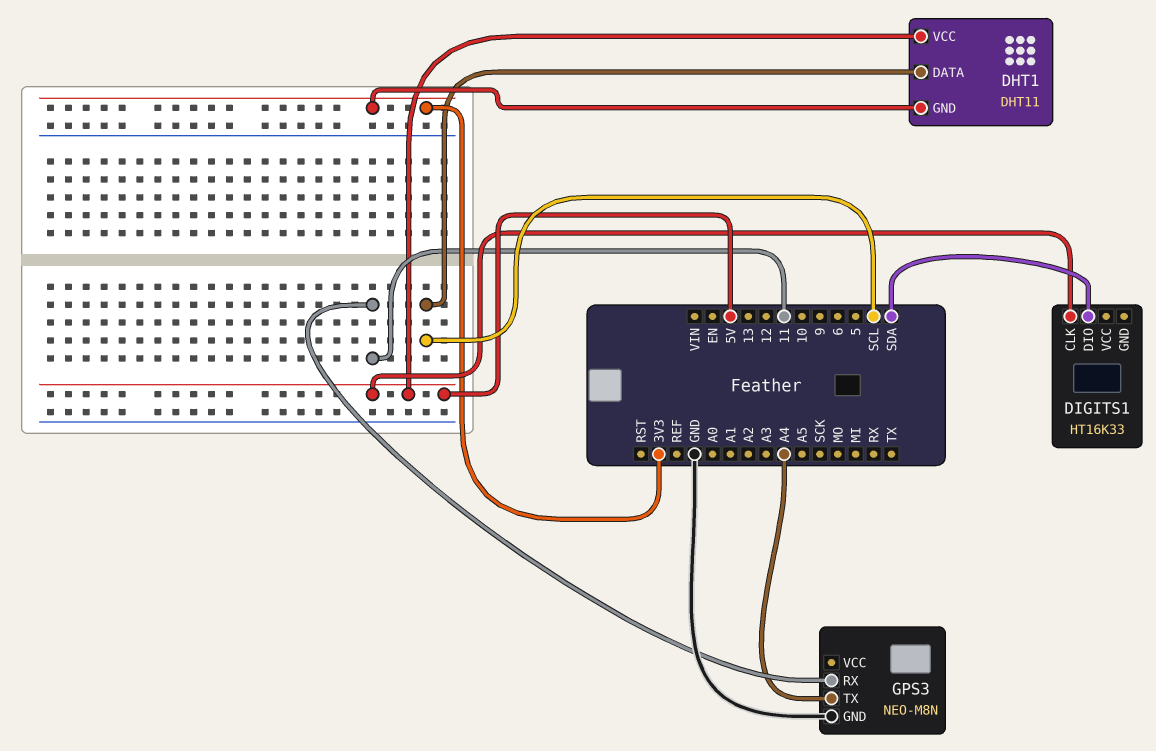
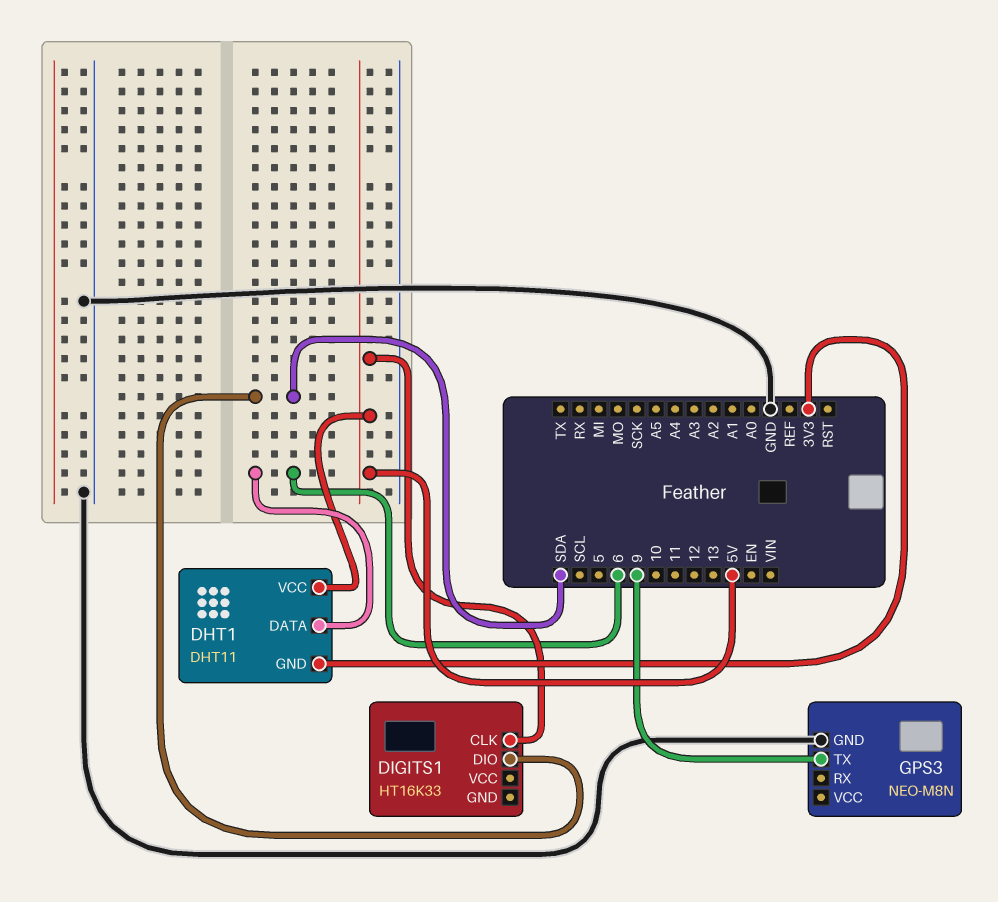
DHT1 pin DATA: SCL -> 6
GPS3 pin RX: 11 -> none
GPS3 pin TX: A4 -> 9

